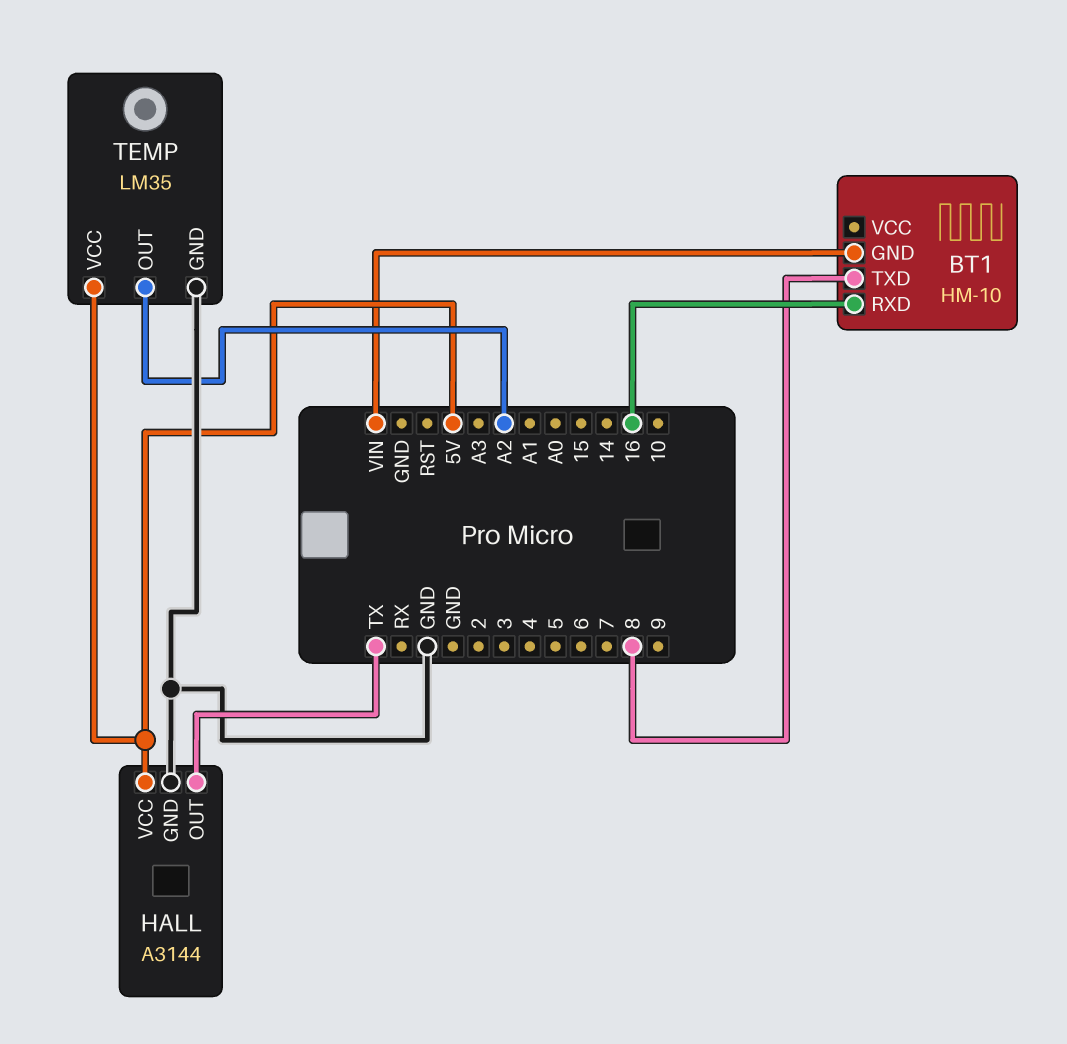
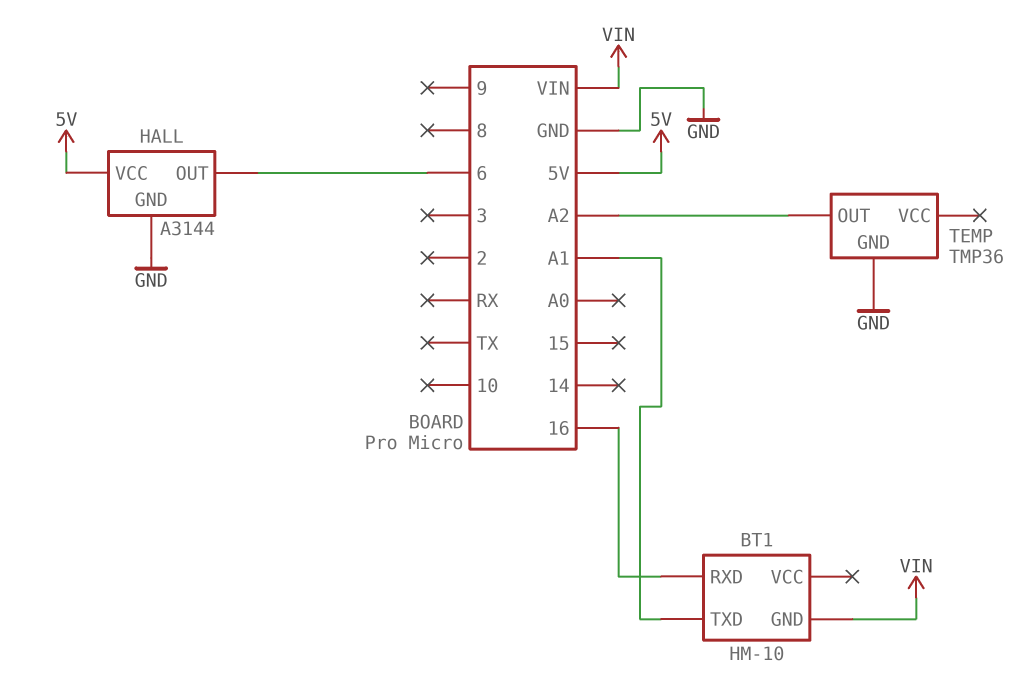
BT1 pin TXD: 8 -> A1
HALL pin OUT: TX -> 6
TEMP: LM35 -> TMP36
TEMP pin VCC: 5V -> none

